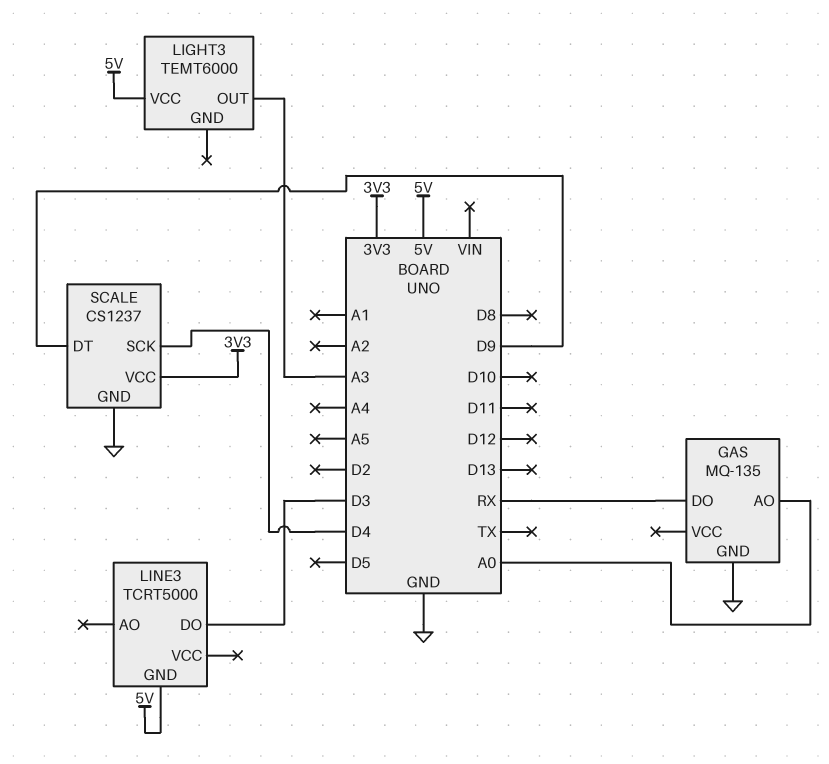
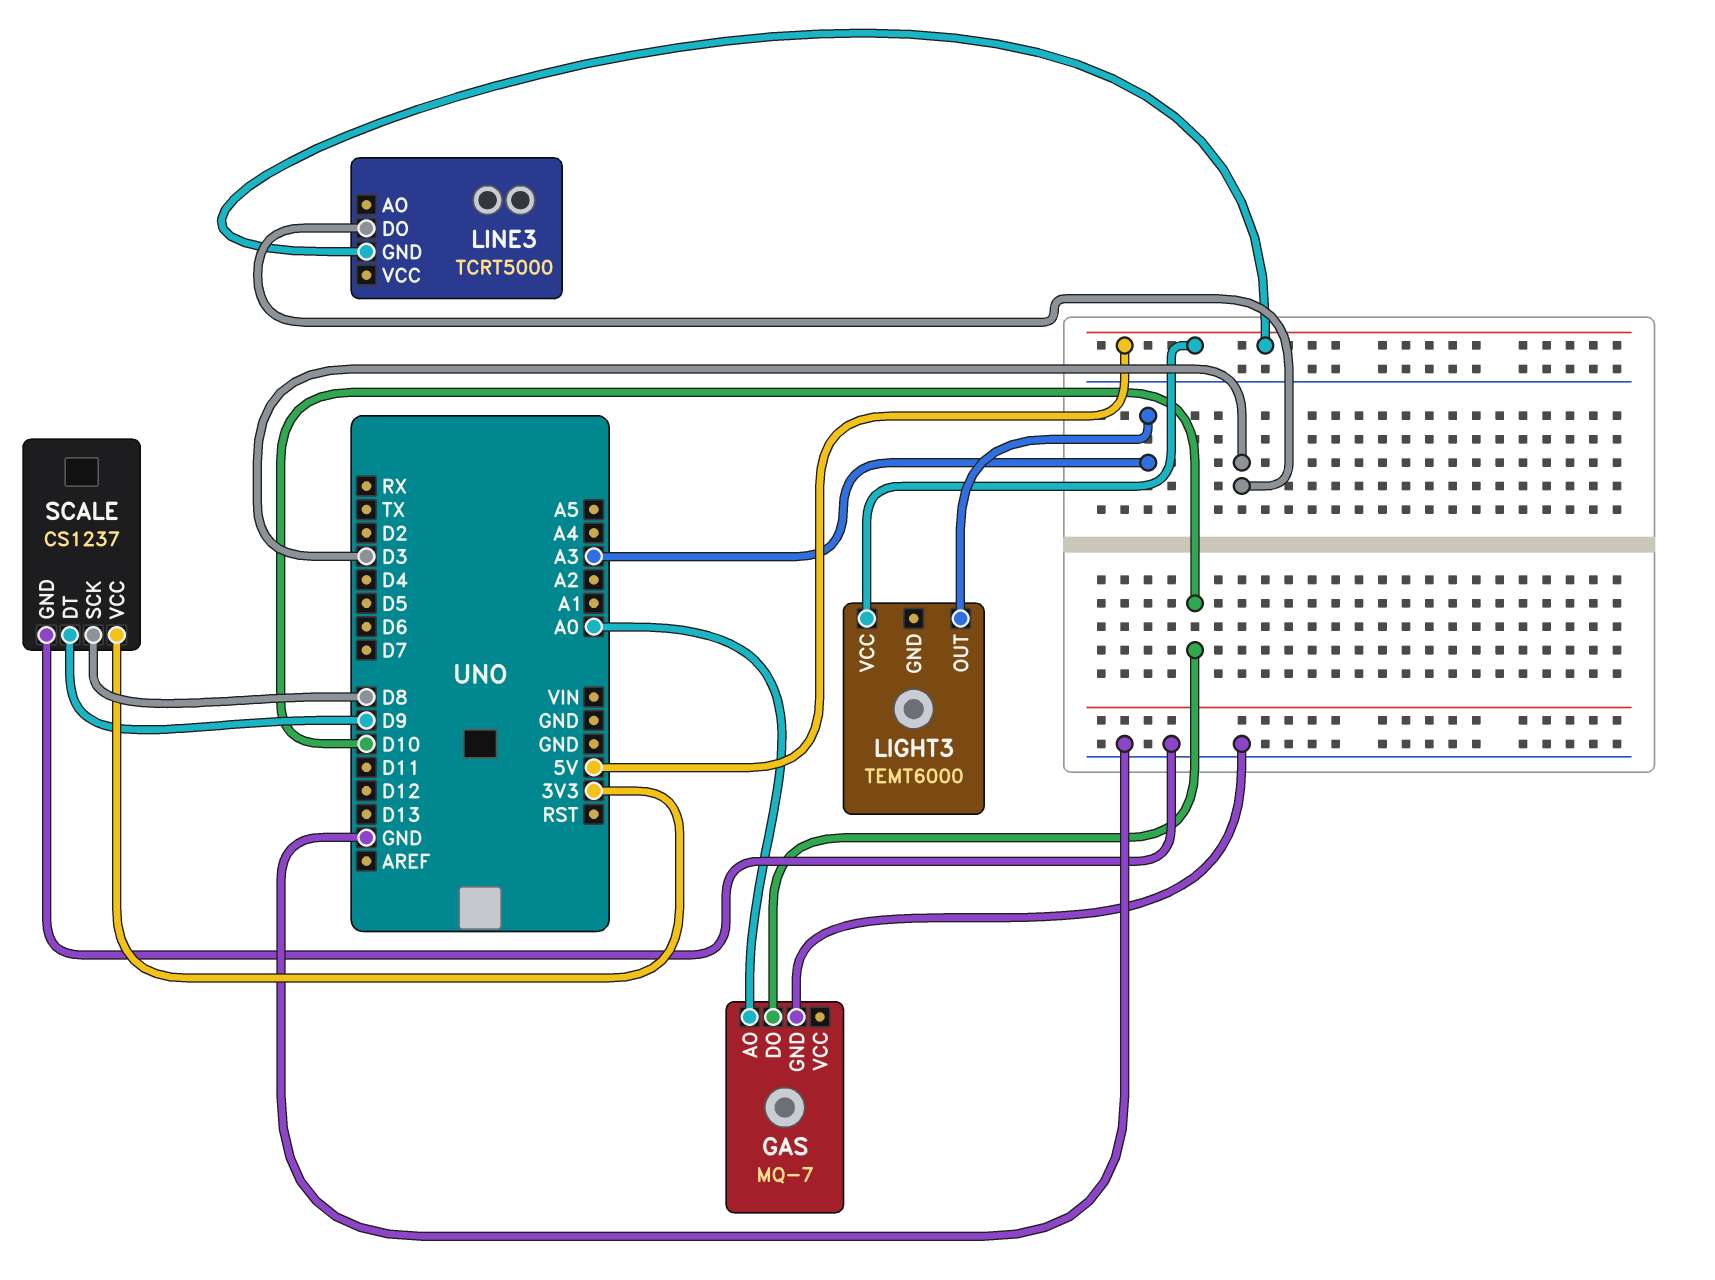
GAS: MQ-135 -> MQ-7
GAS pin DO: RX -> D10
SCALE pin SCK: D4 -> D8

